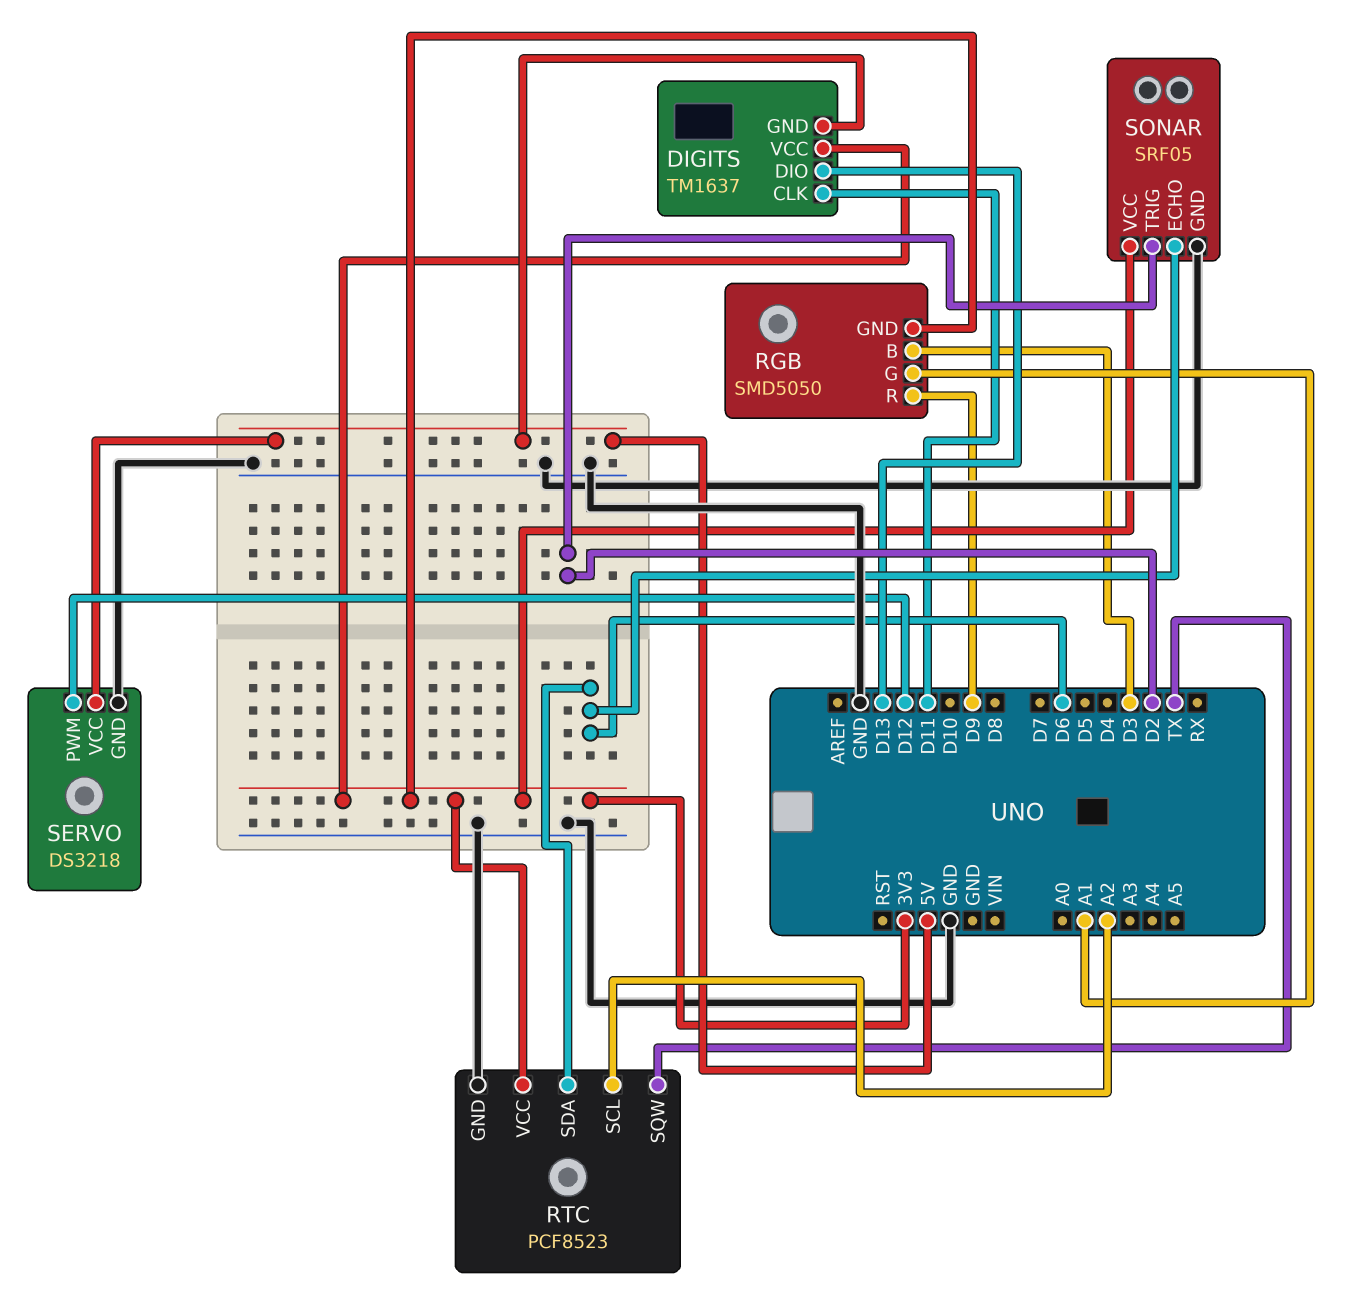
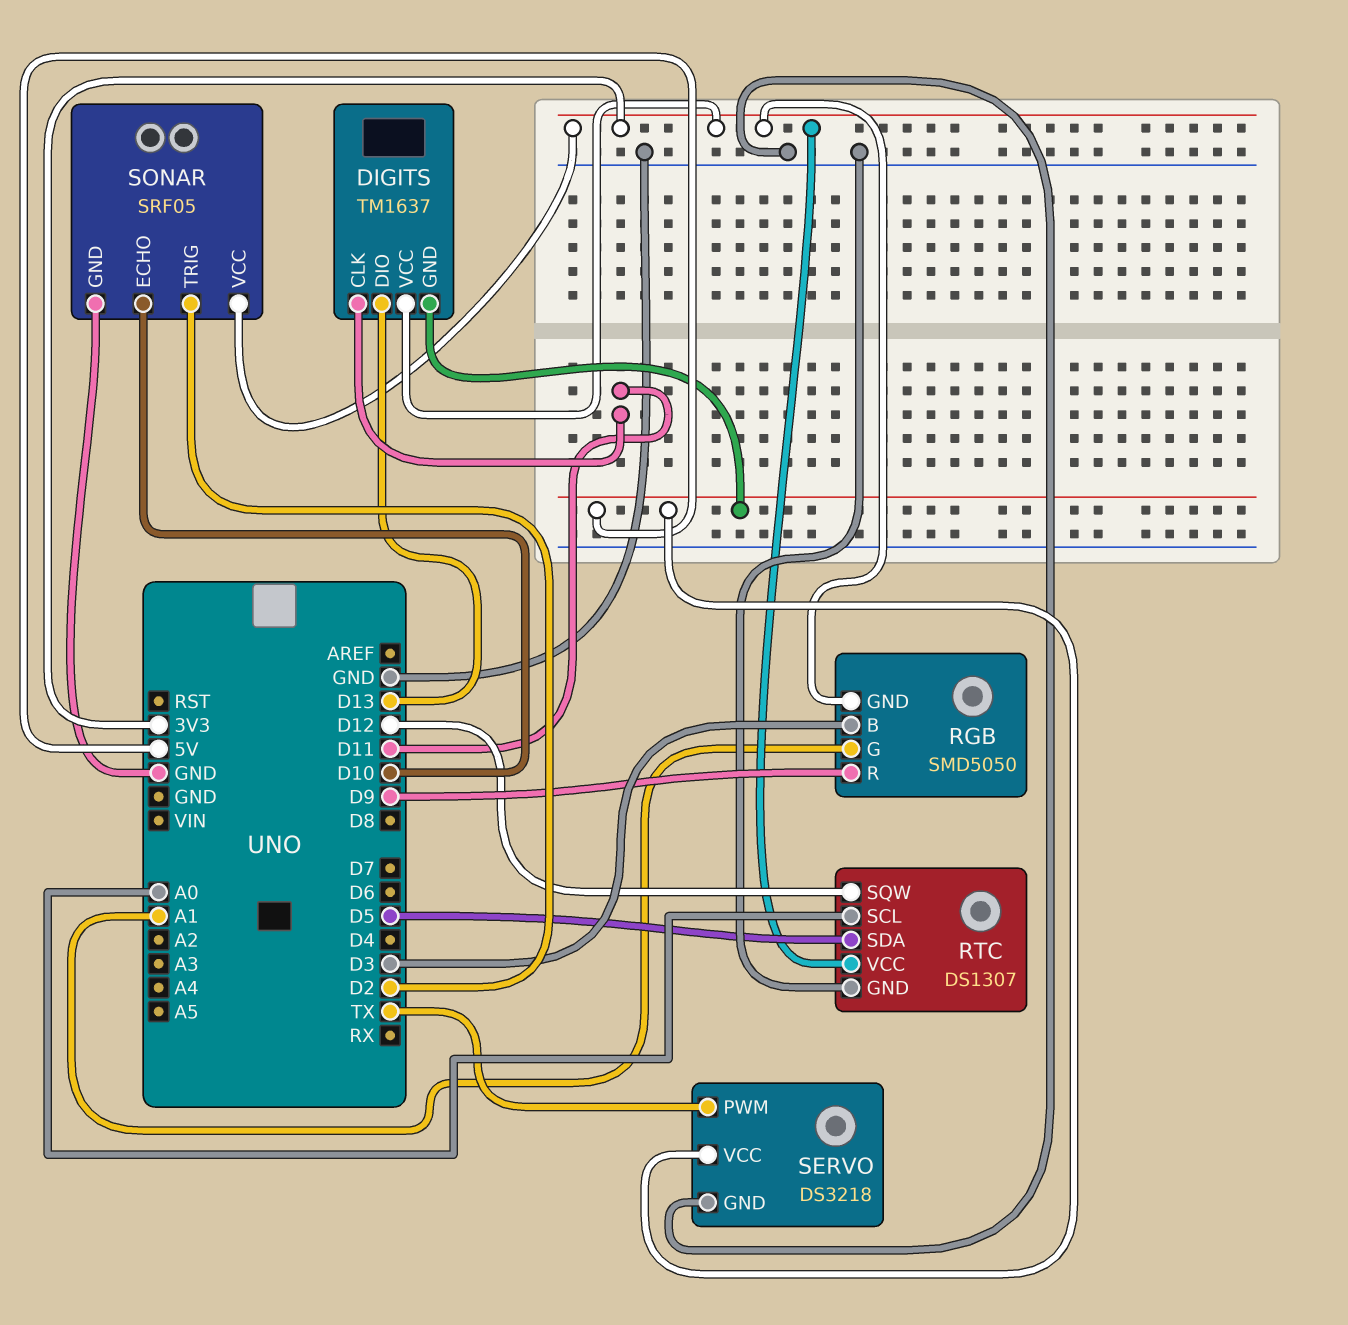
RTC: PCF8523 -> DS1307
RTC pin SCL: A2 -> A0
RTC pin SDA: D6 -> D5
RTC pin SQW: TX -> D12
SERVO pin PWM: D12 -> TX
SONAR pin ECHO: D6 -> D10

